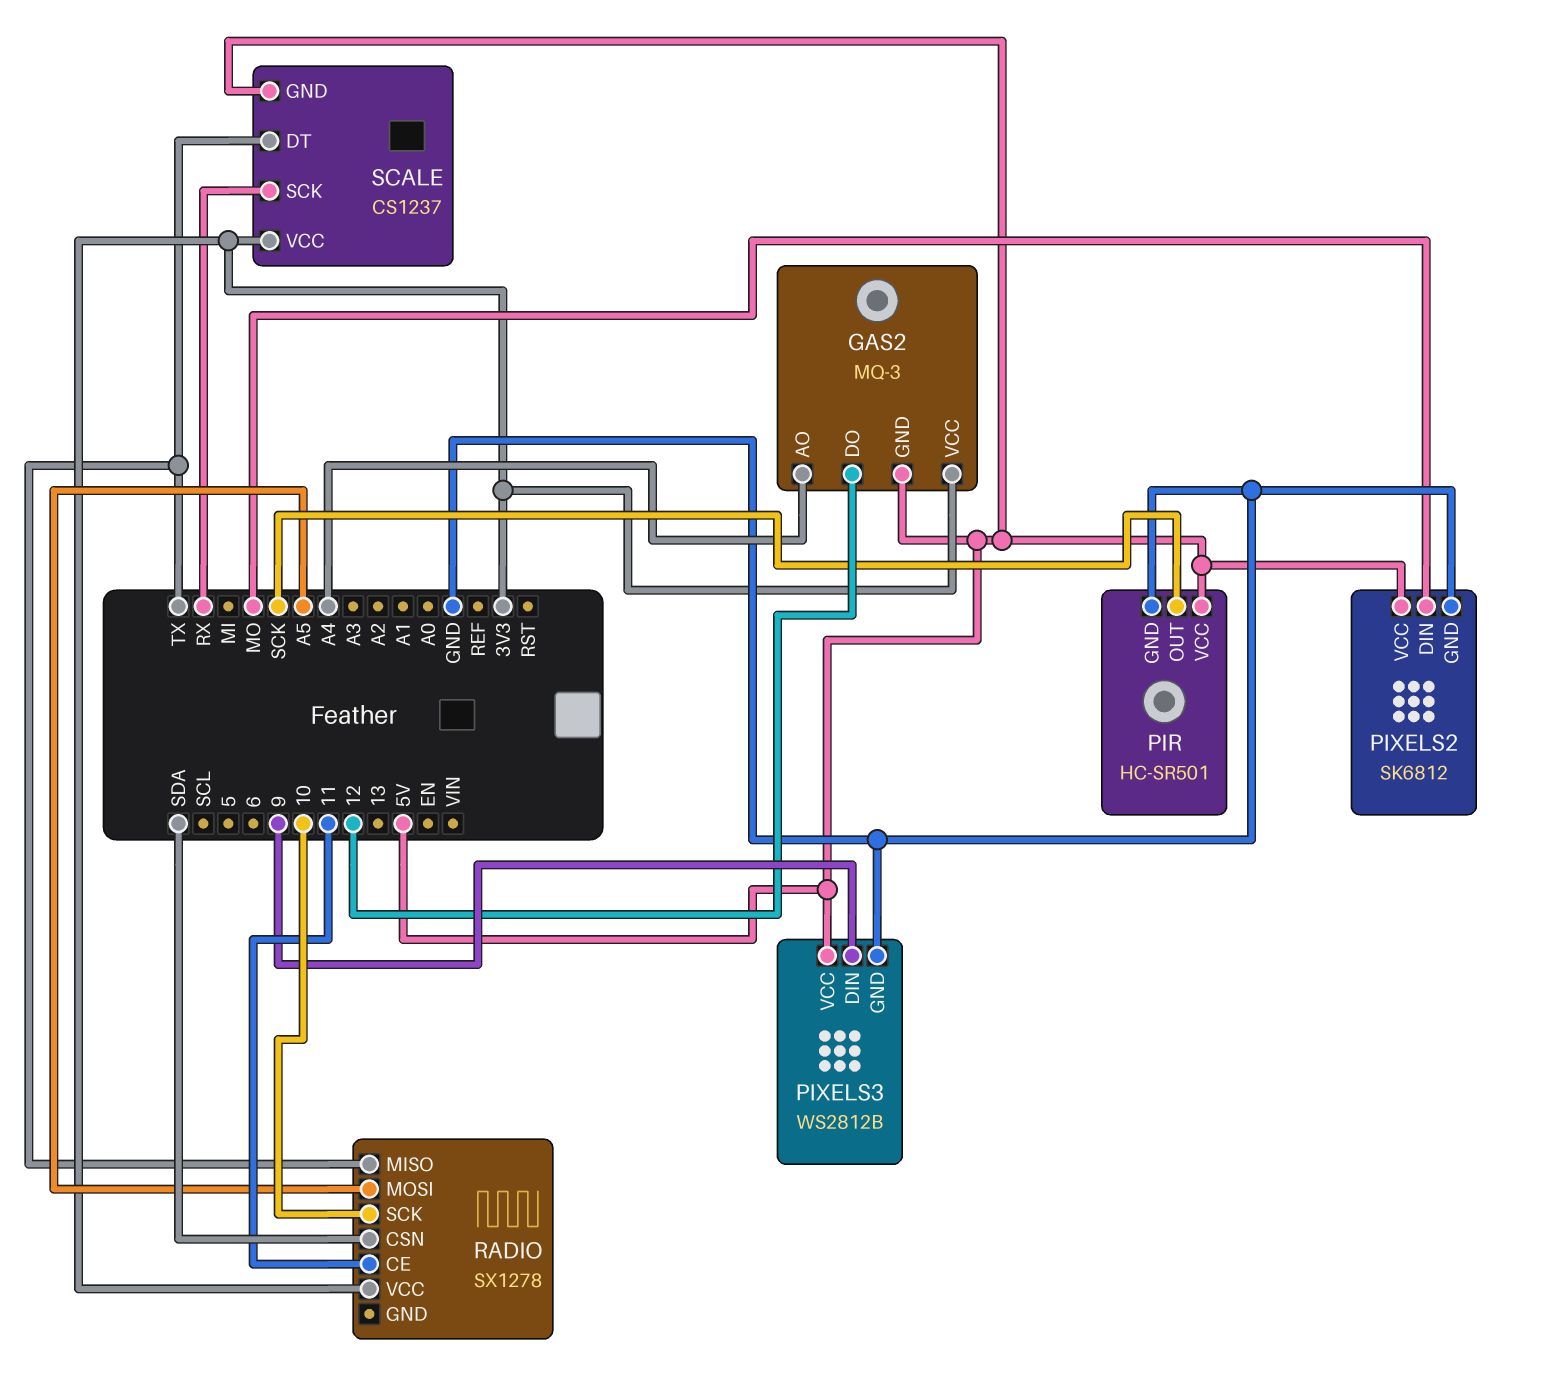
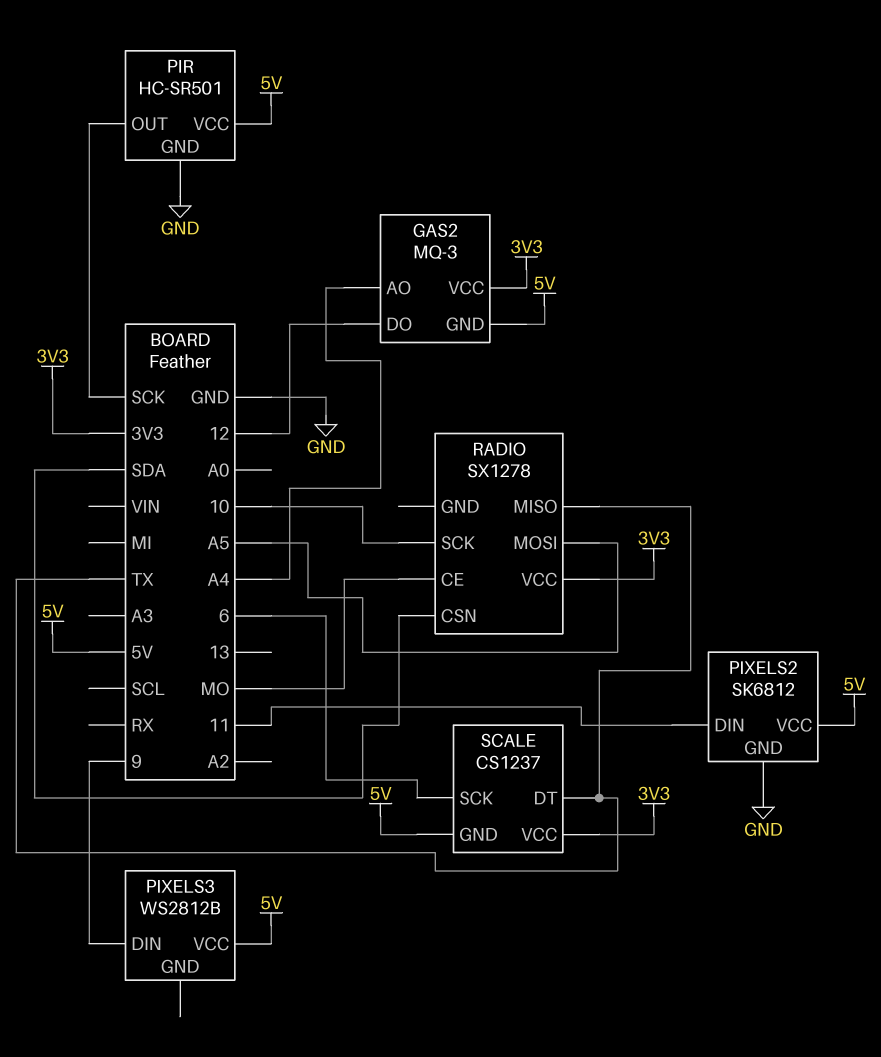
PIXELS2 pin DIN: MO -> 11
PIXELS3 pin GND: GND -> none
RADIO pin CE: 11 -> MO
SCALE pin SCK: RX -> 6

